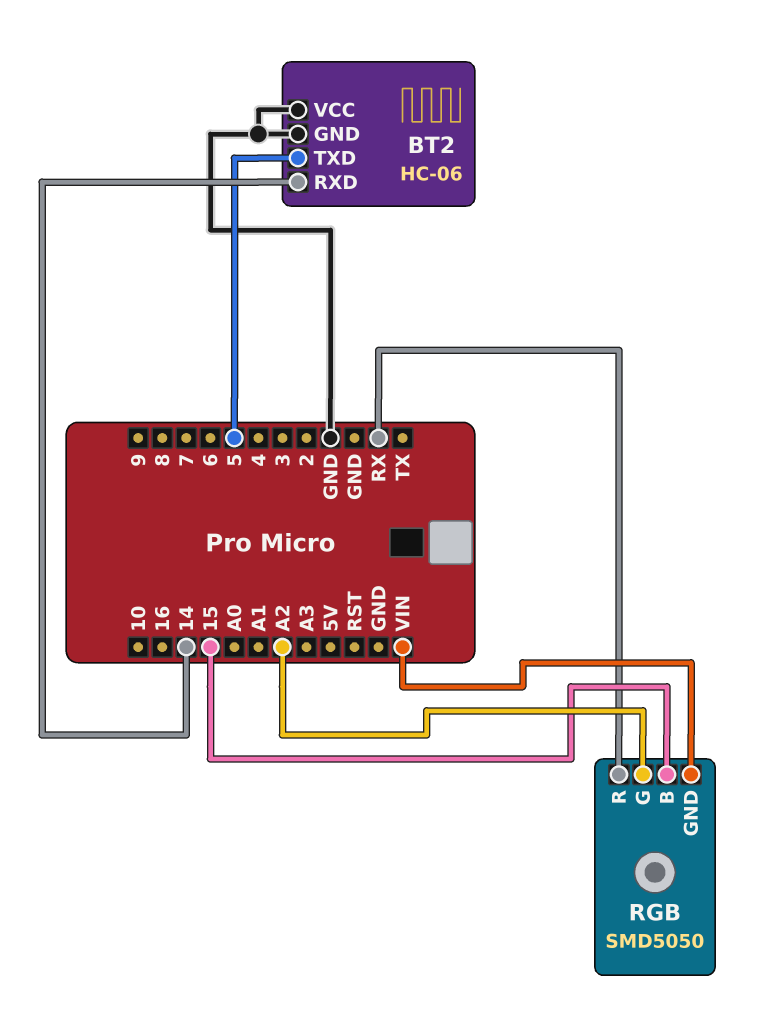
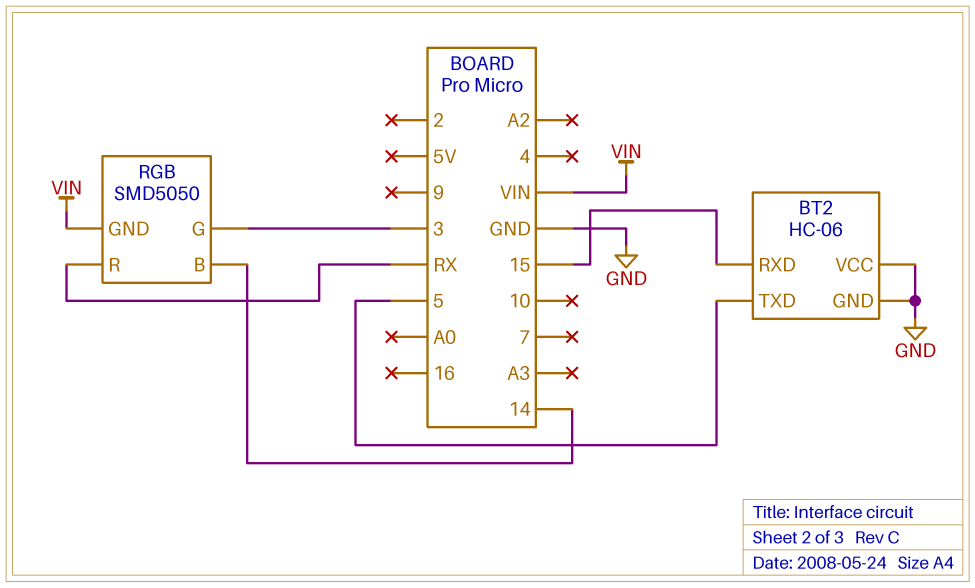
BT2 pin RXD: 14 -> 15
RGB pin B: 15 -> 14
RGB pin G: A2 -> 3

